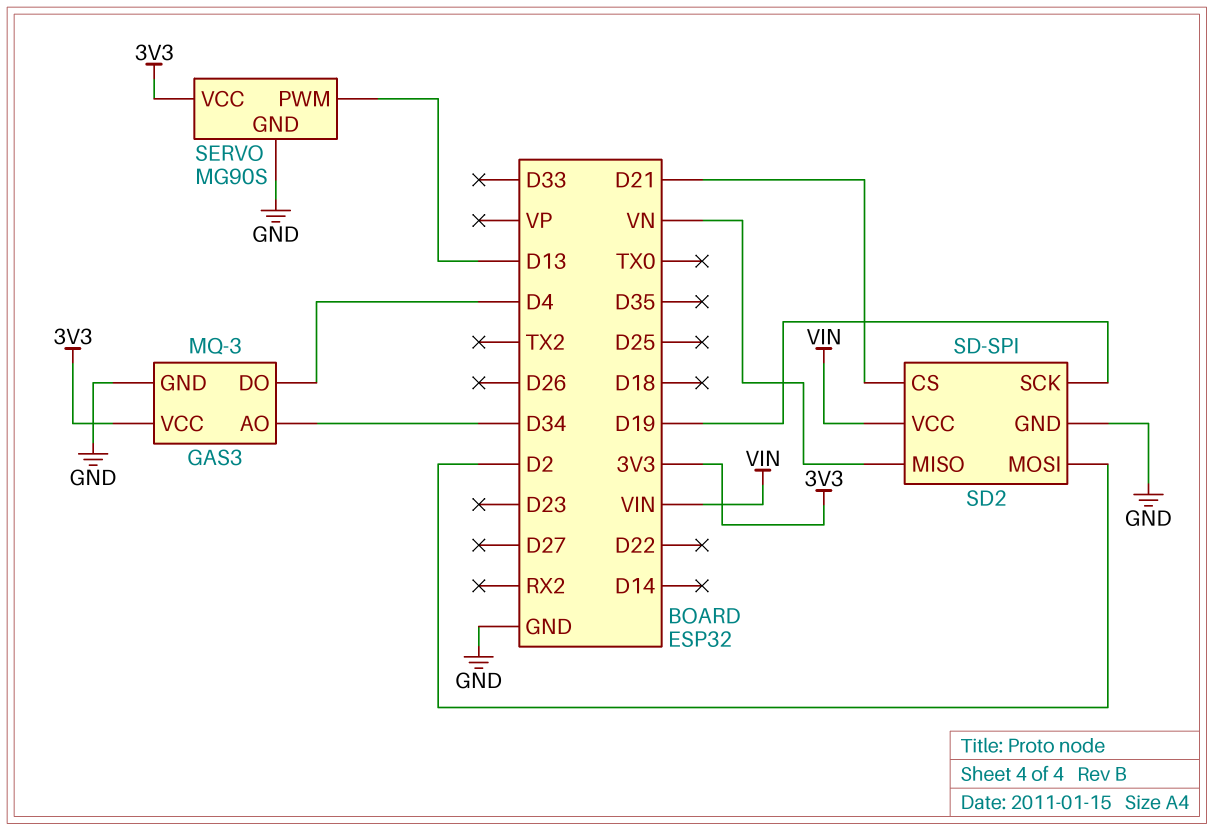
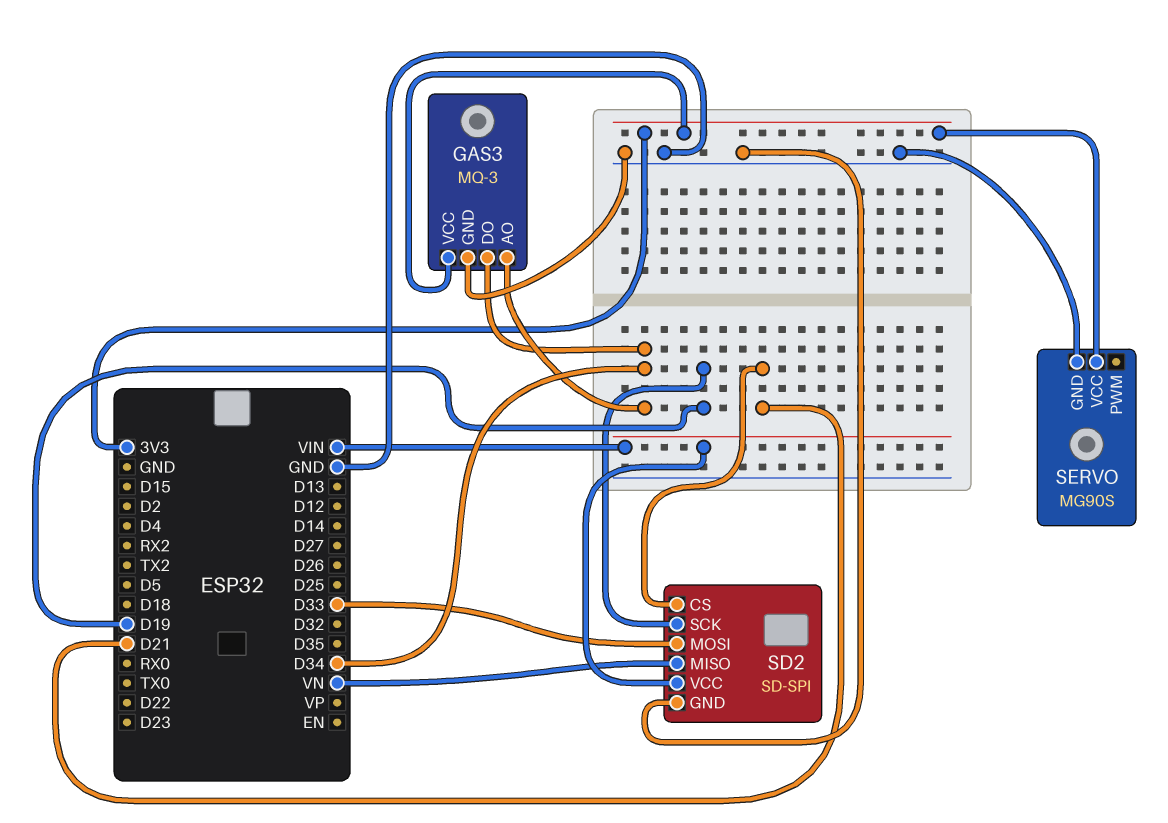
GAS3 pin DO: D4 -> D34
SD2 pin MOSI: D2 -> D33
SERVO pin PWM: D13 -> none

